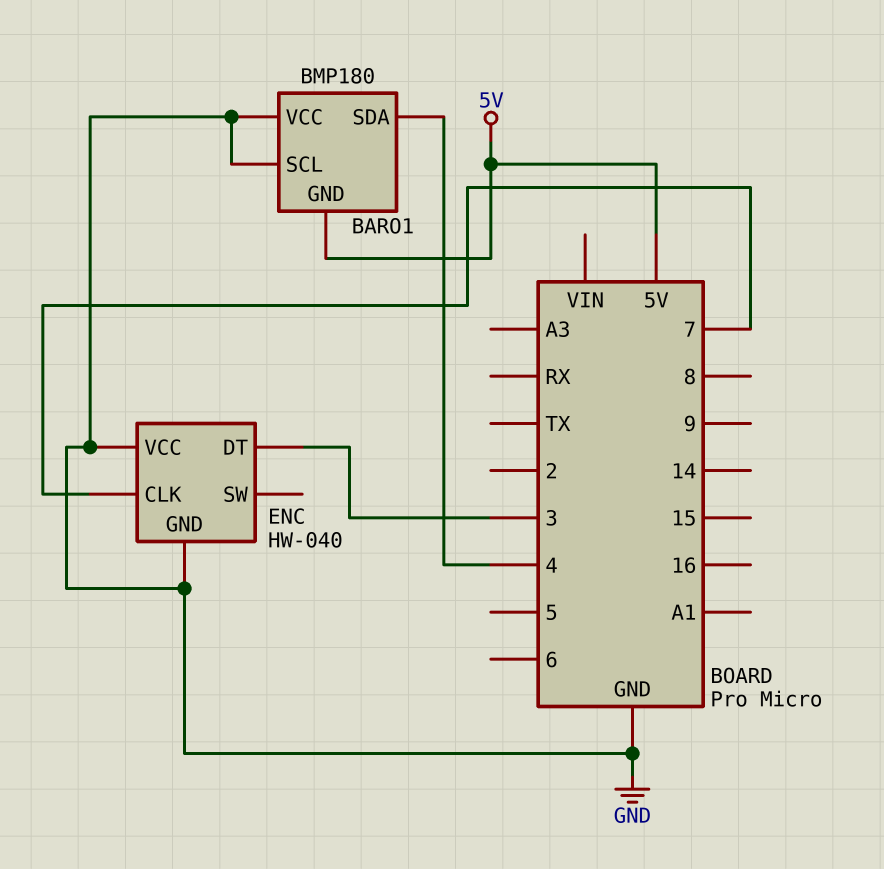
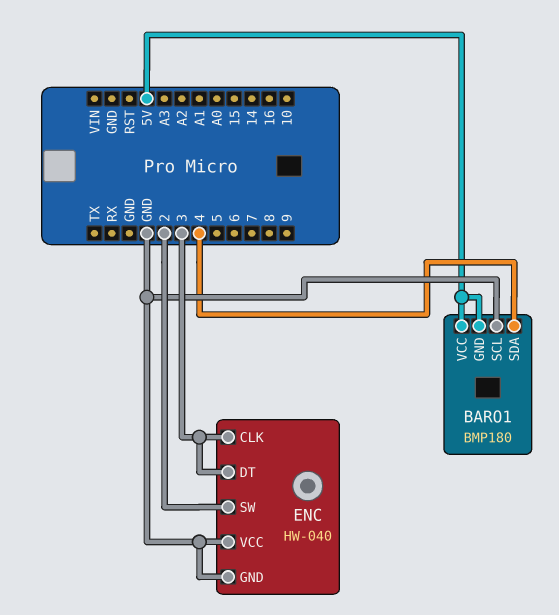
BARO1 pin VCC: GND -> 5V
ENC pin CLK: 7 -> 3
ENC pin SW: none -> 2

